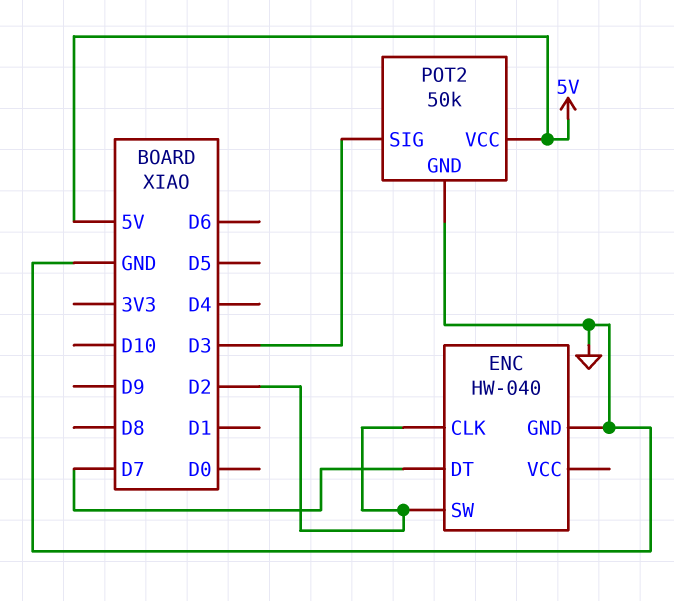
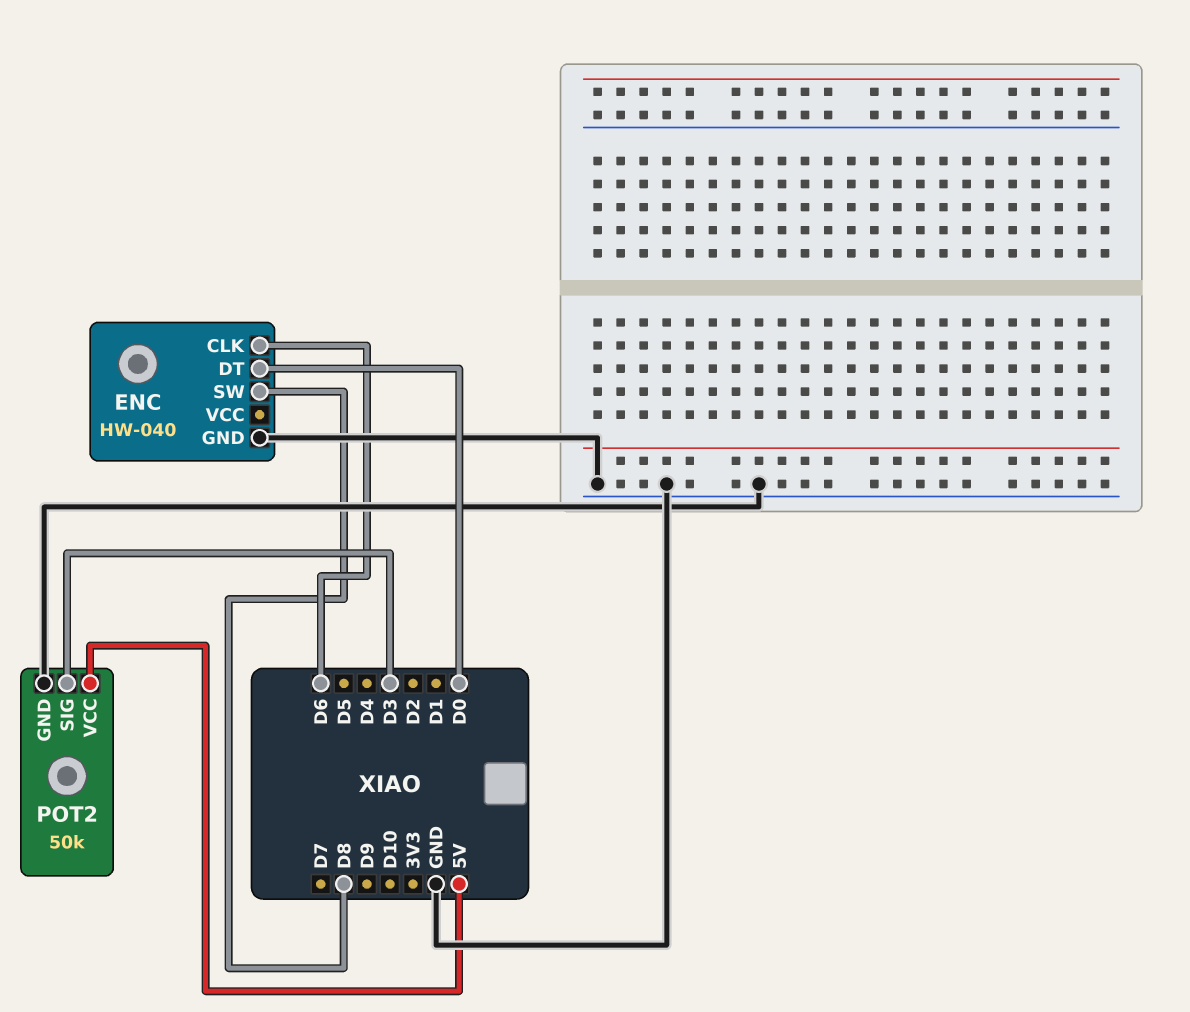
ENC pin CLK: D2 -> D6
ENC pin DT: D7 -> D0
ENC pin SW: D2 -> D8

